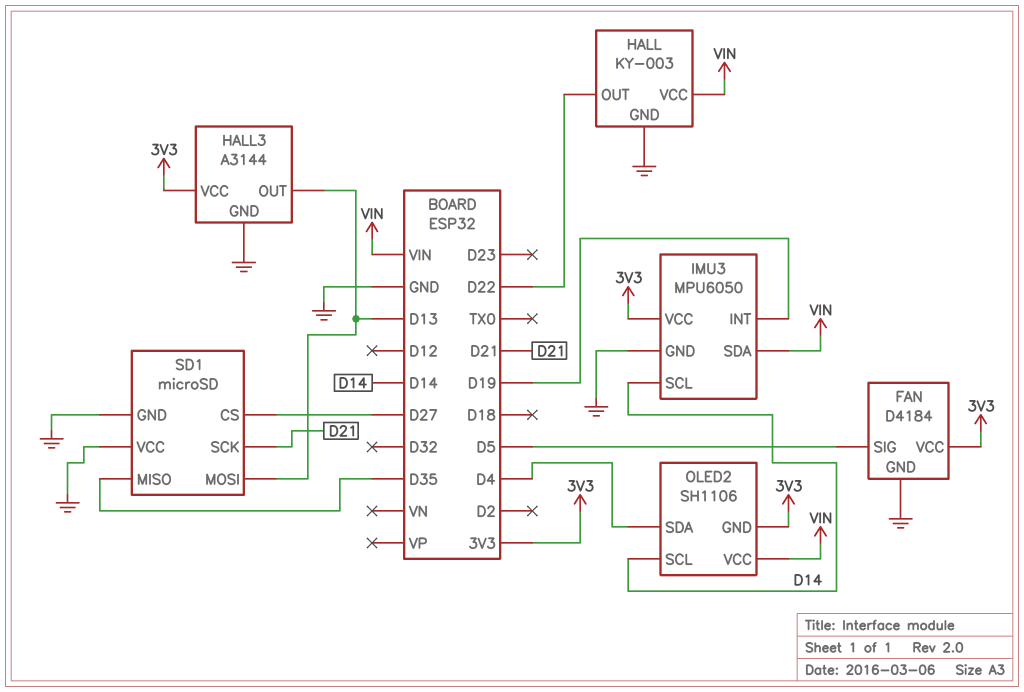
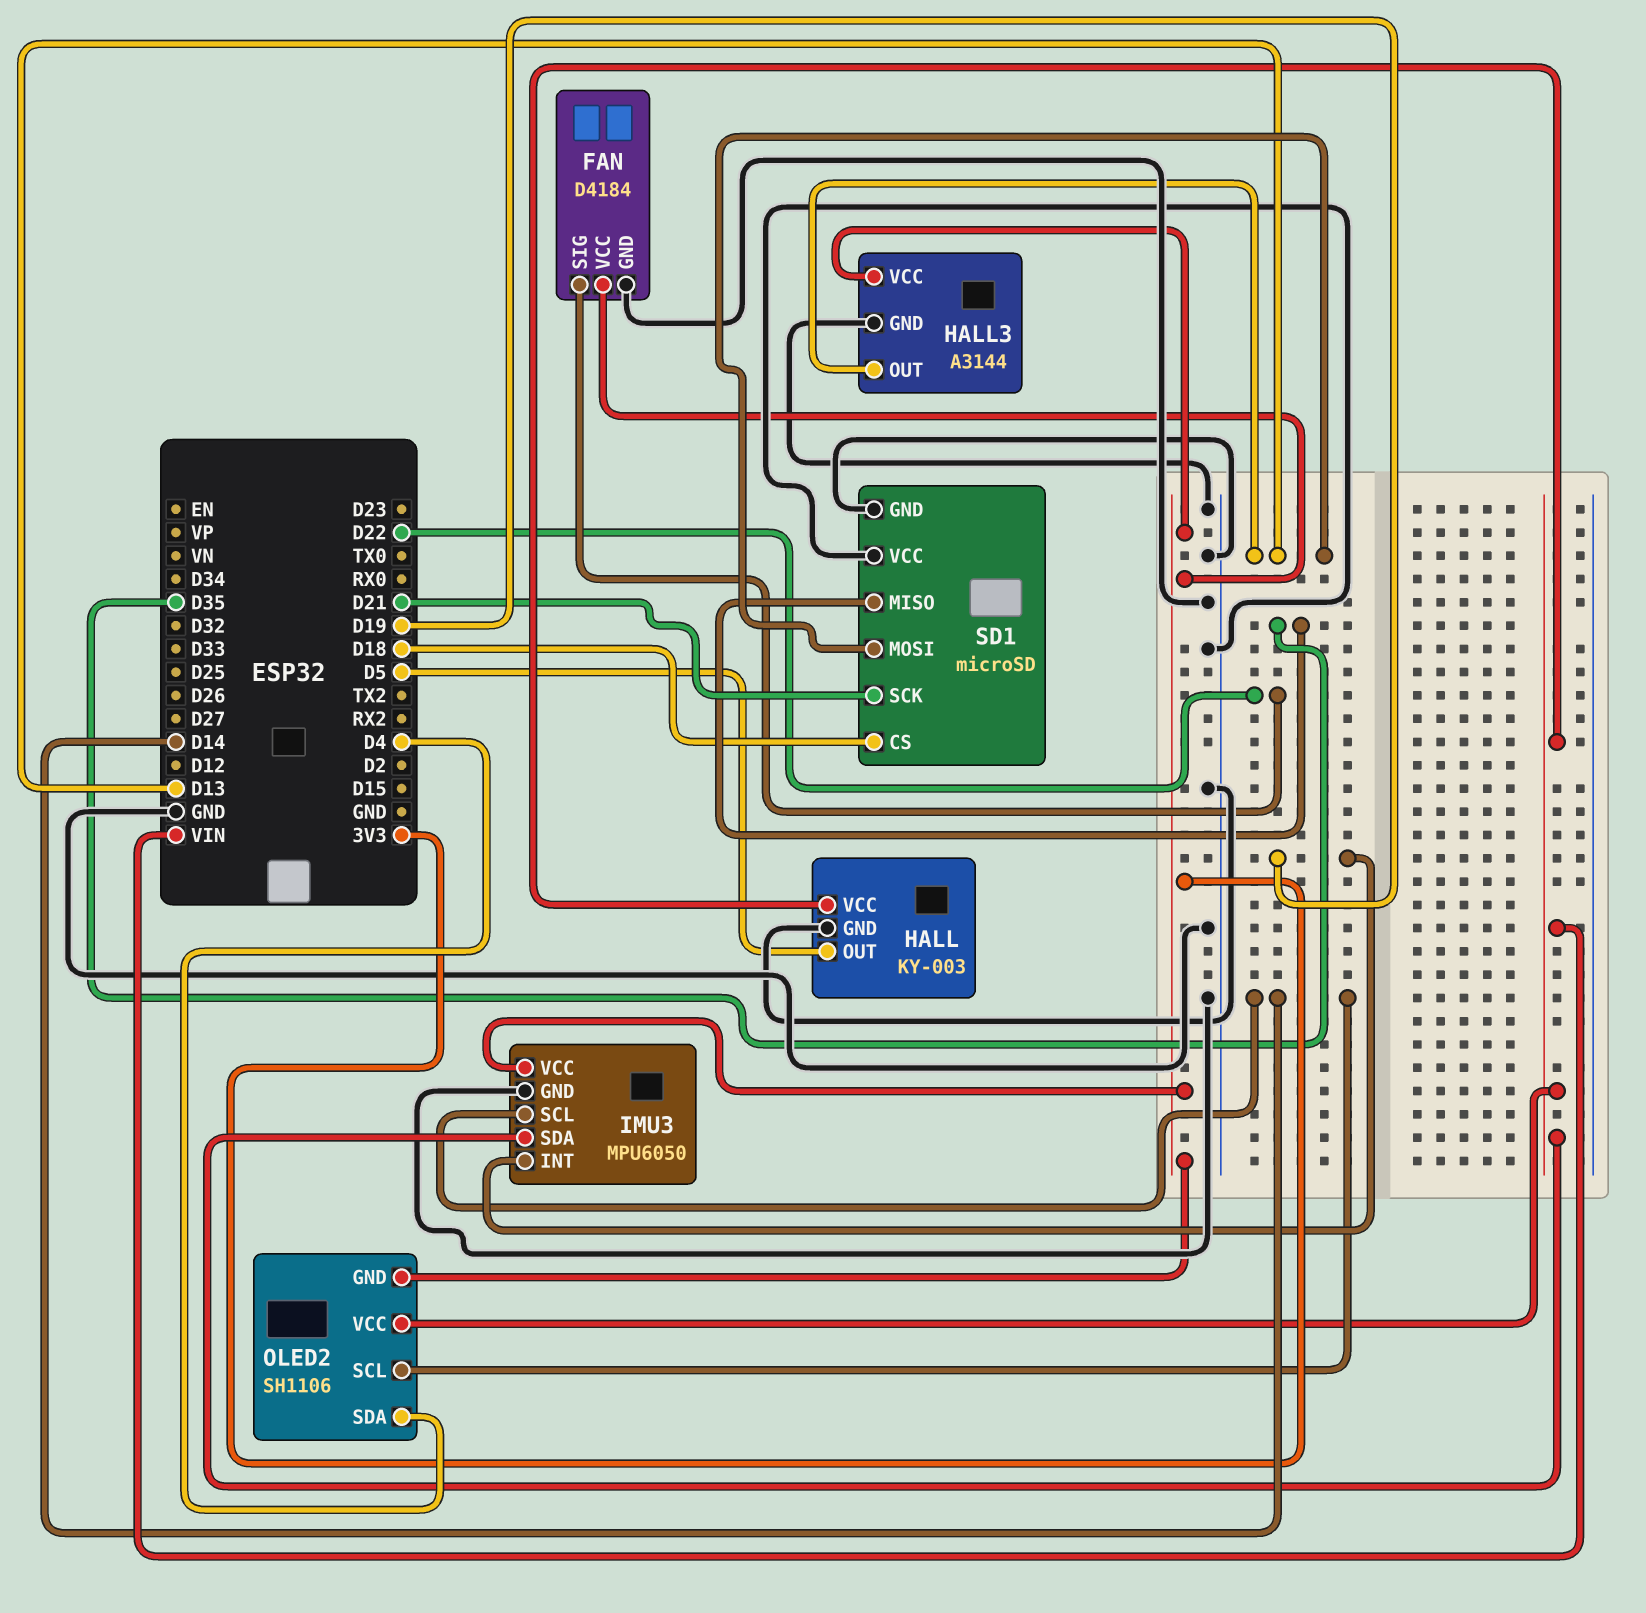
FAN pin SIG: D5 -> D22
HALL pin OUT: D22 -> D5
SD1 pin CS: D27 -> D18

